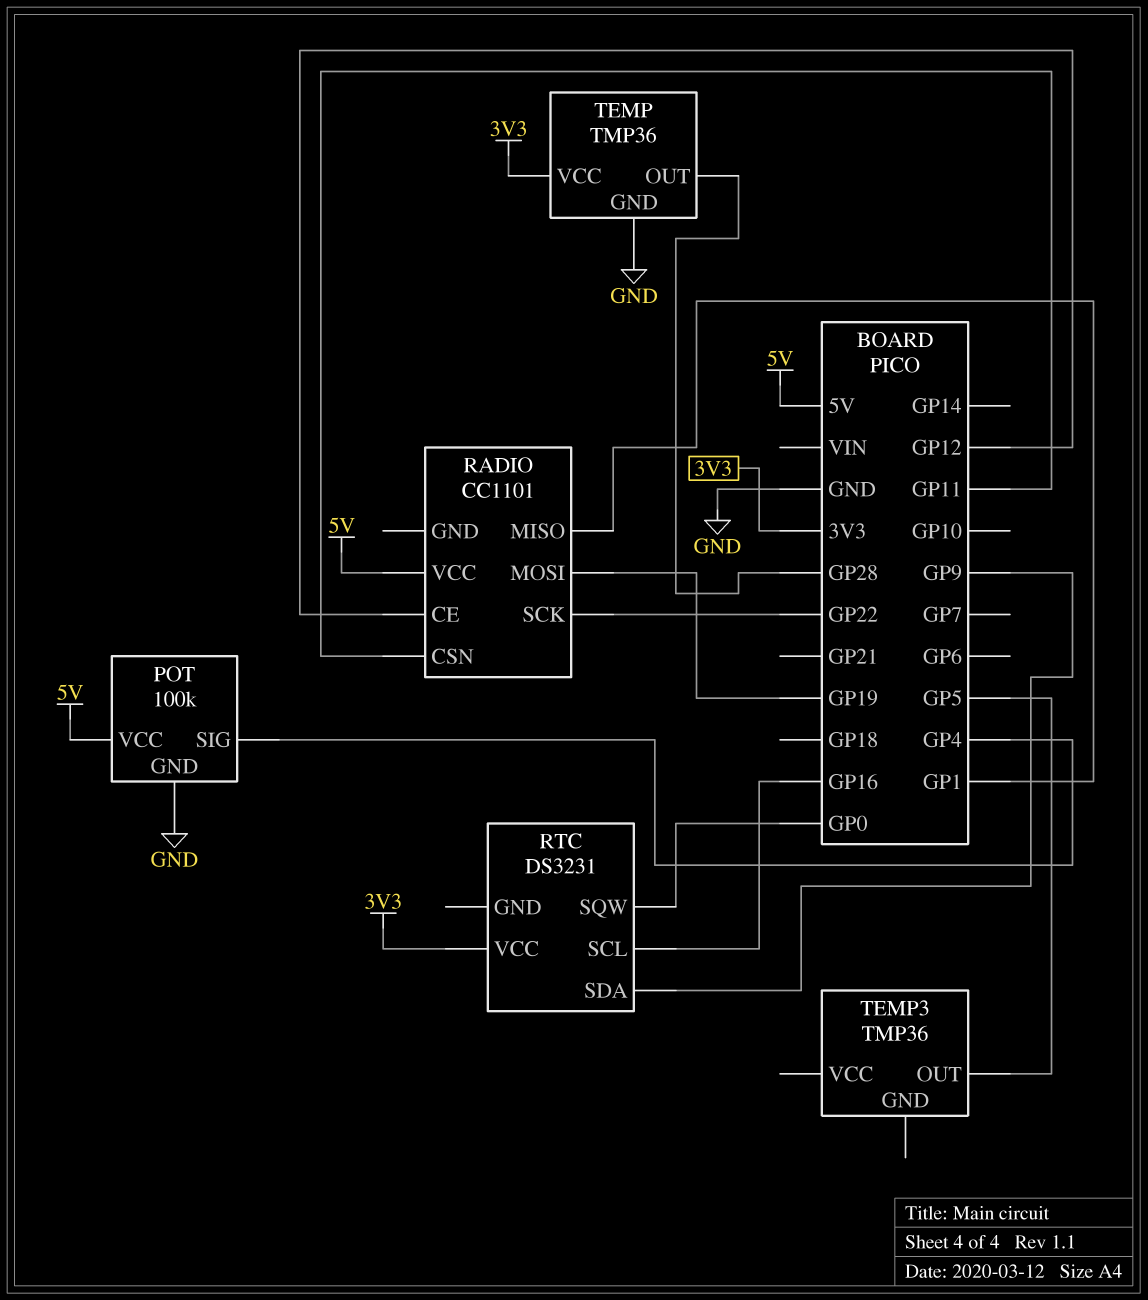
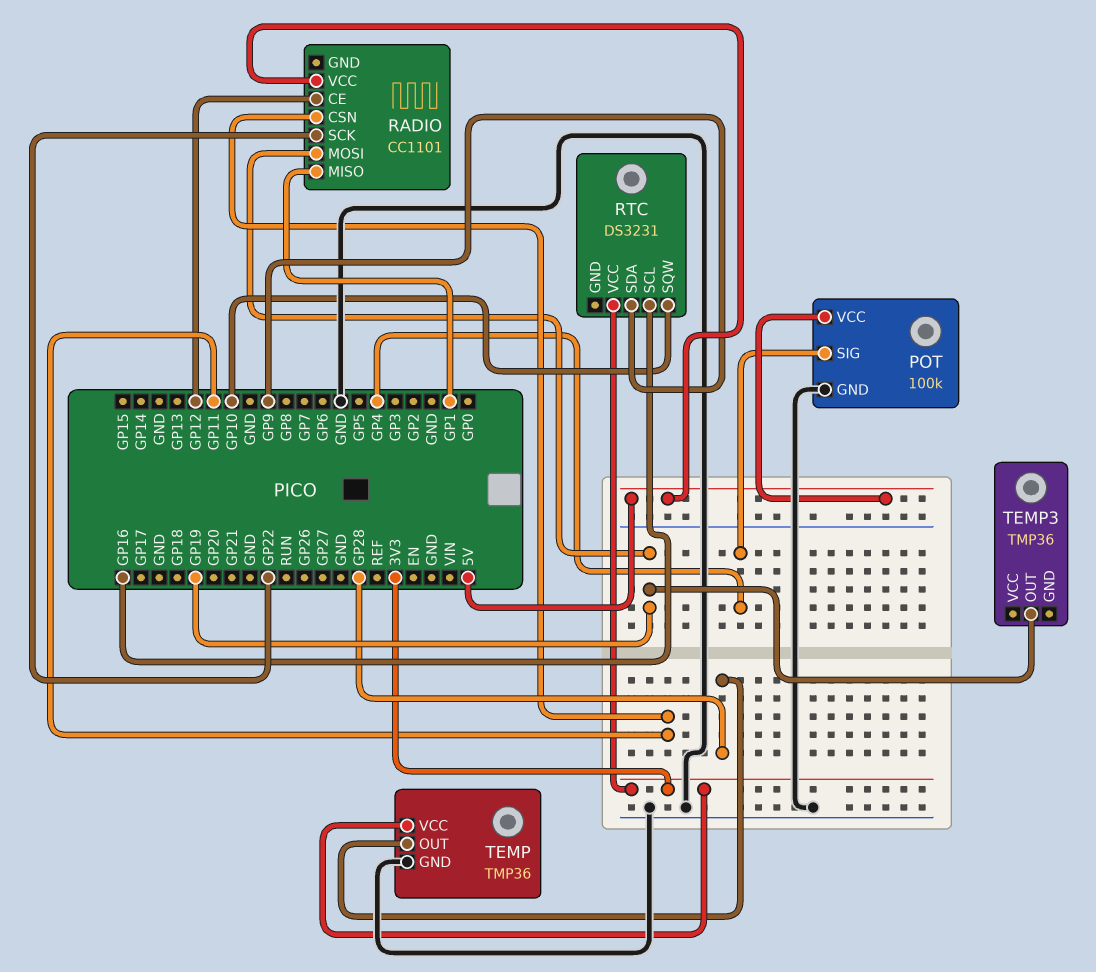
RTC pin SQW: GP0 -> GP10
TEMP3 pin OUT: GP5 -> GP19

